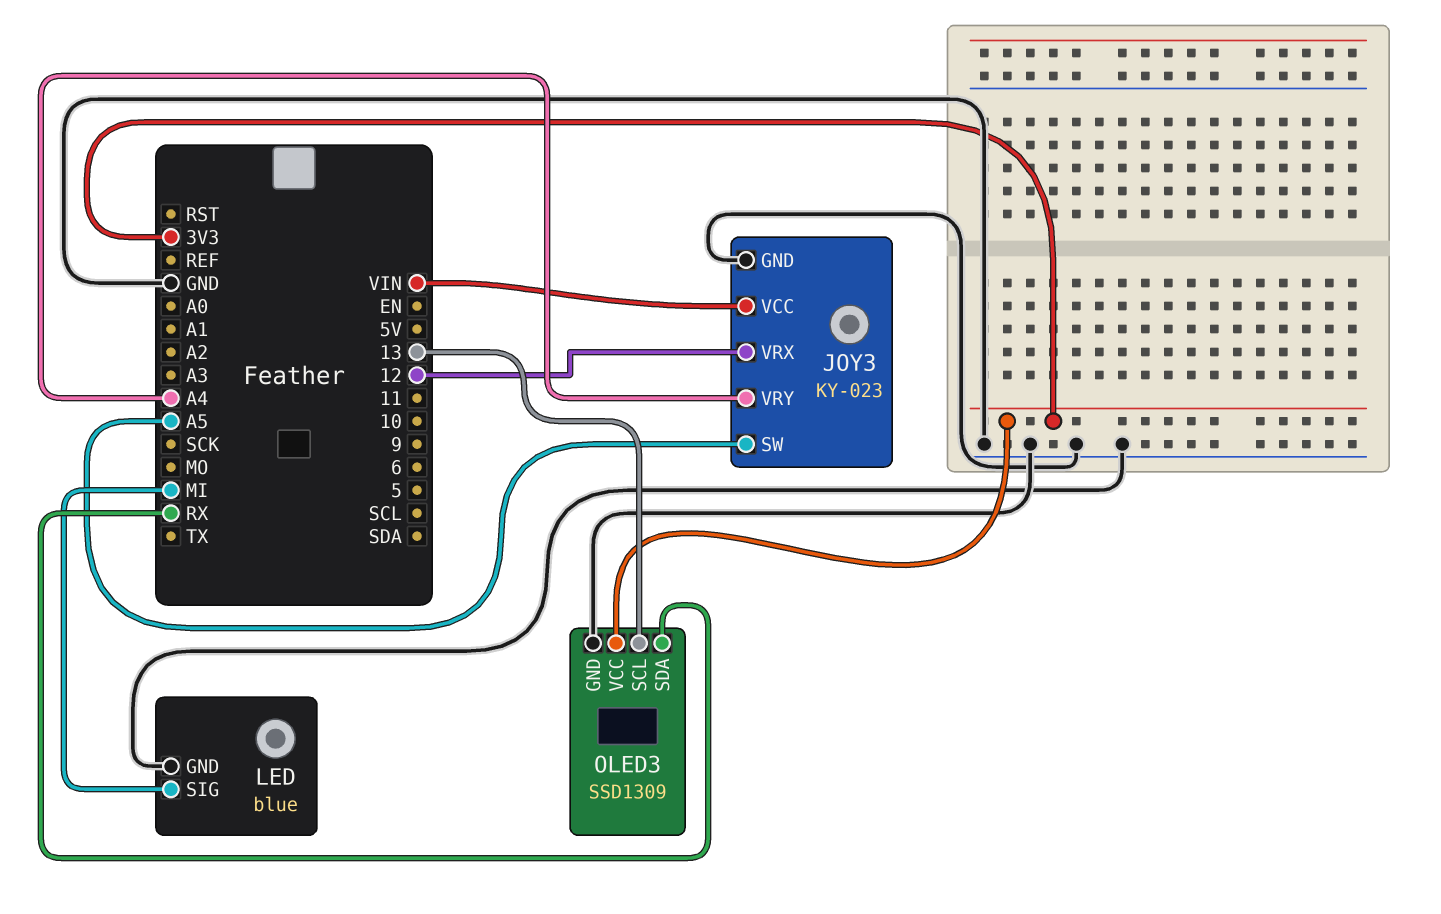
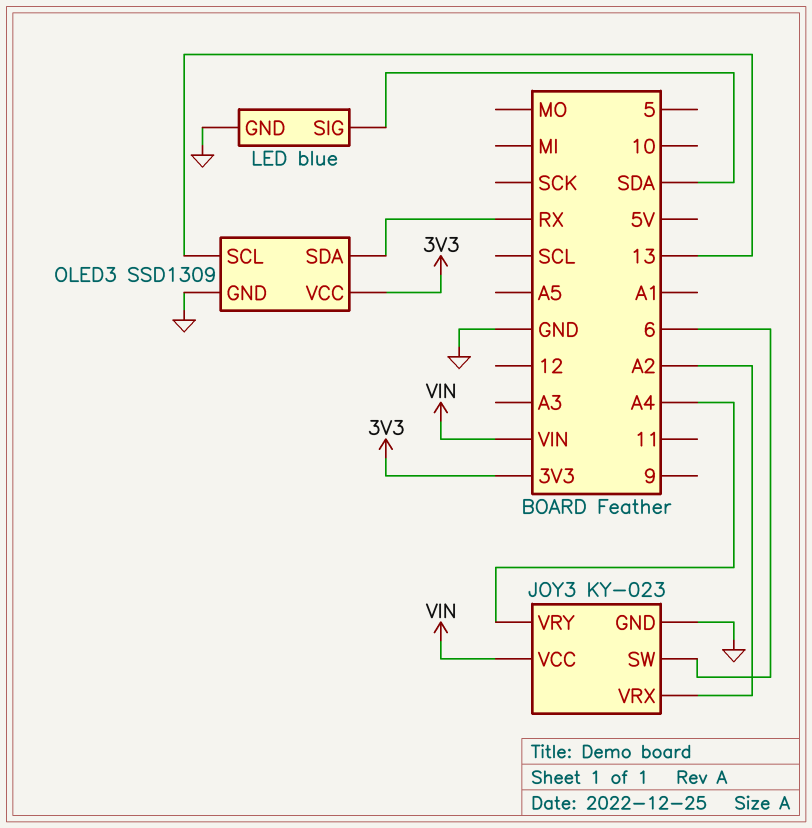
JOY3 pin SW: A5 -> 6
JOY3 pin VRX: 12 -> A2
LED pin SIG: MI -> SDA

